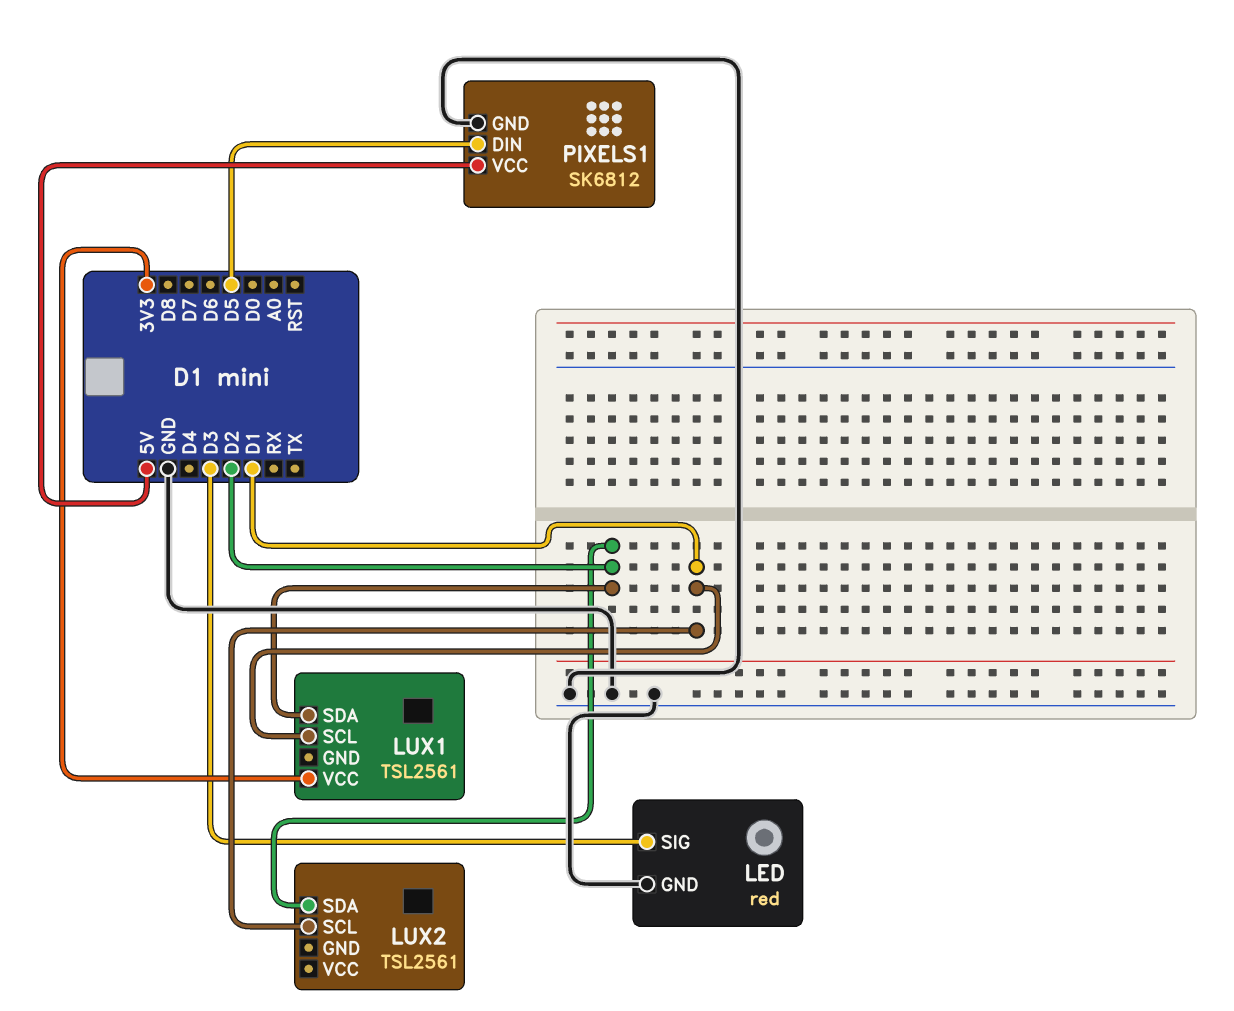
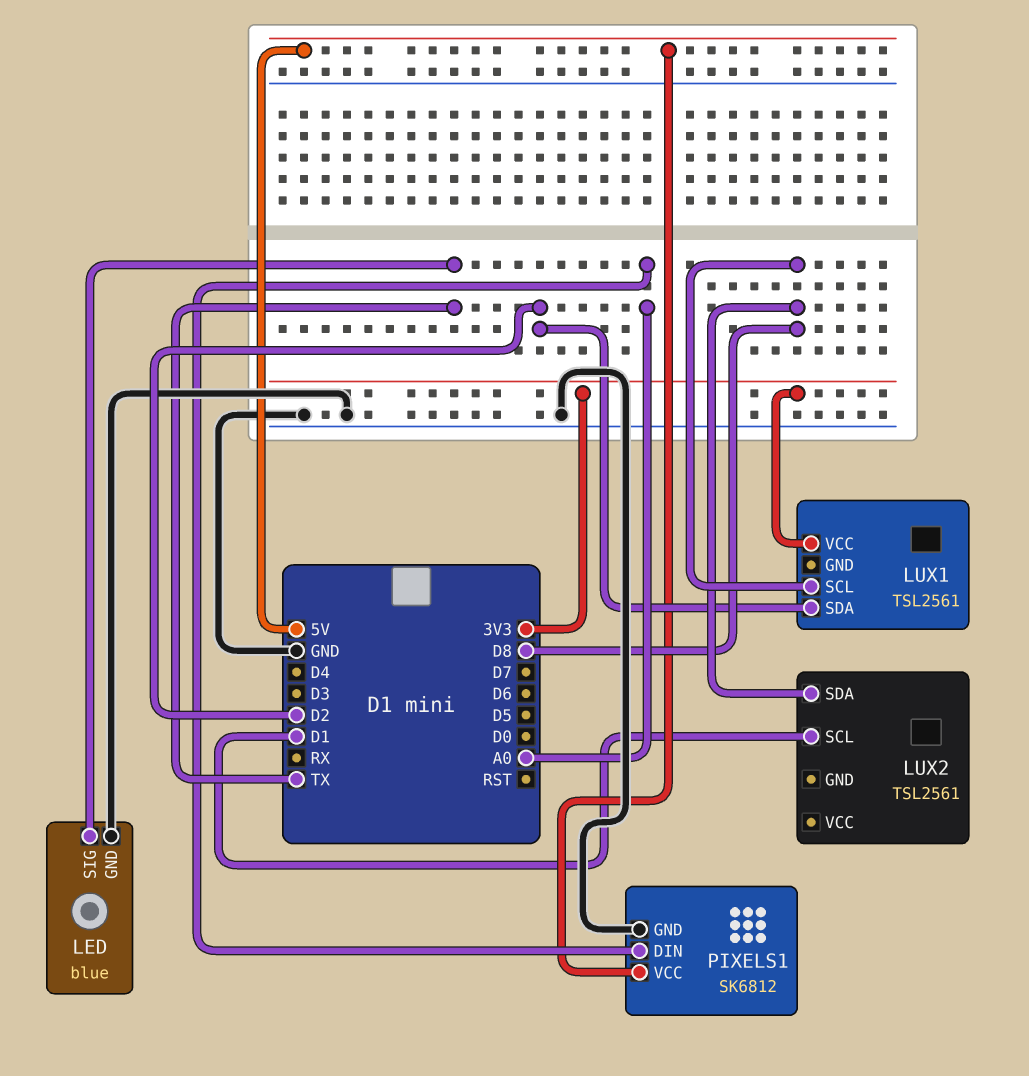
LED: red -> blue
LED pin SIG: D3 -> TX
LUX1 pin SCL: D1 -> D8
LUX2 pin SDA: D2 -> D8
PIXELS1 pin DIN: D5 -> A0

